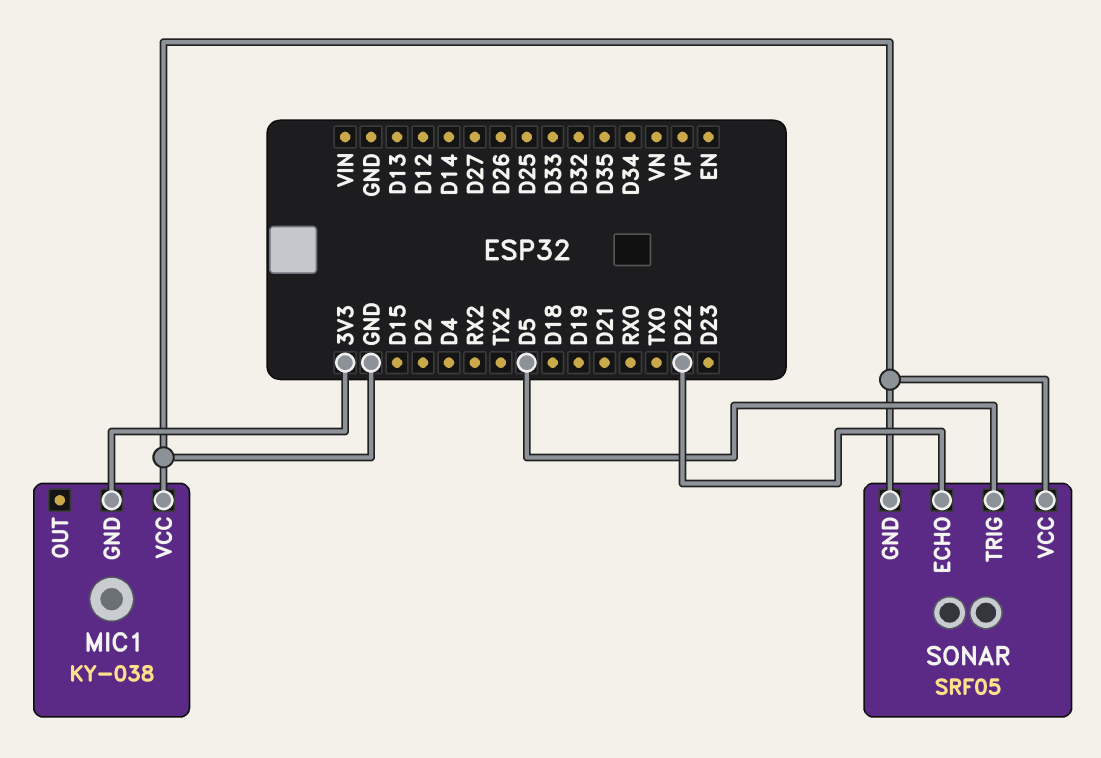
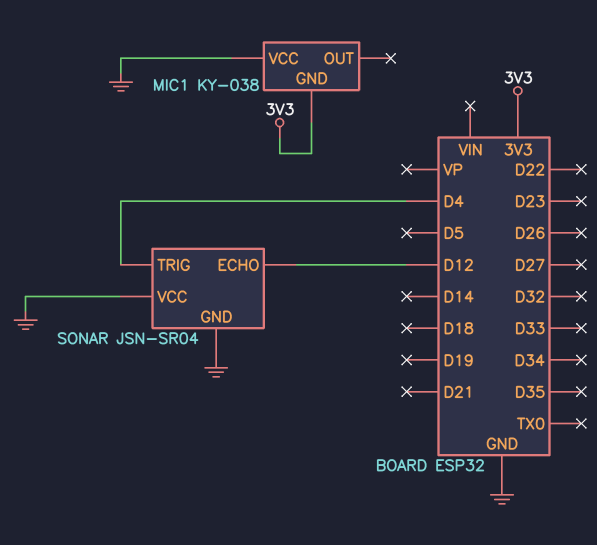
SONAR: SRF05 -> JSN-SR04
SONAR pin ECHO: D22 -> D12
SONAR pin TRIG: D5 -> D4

